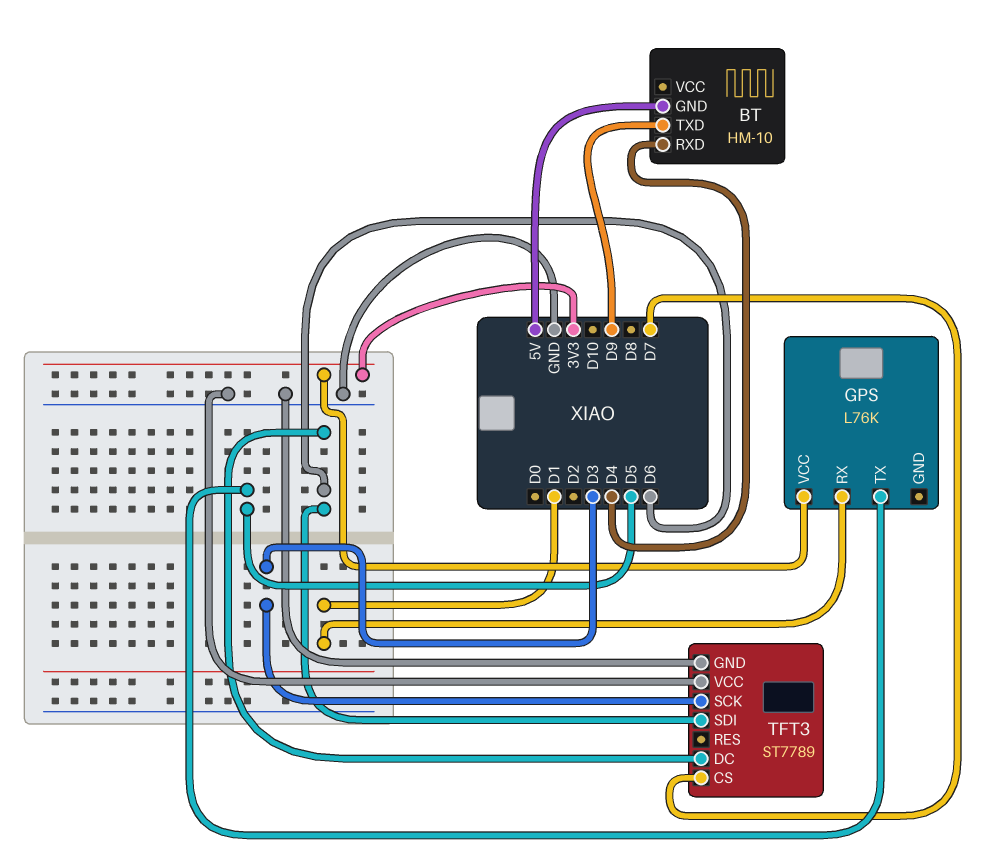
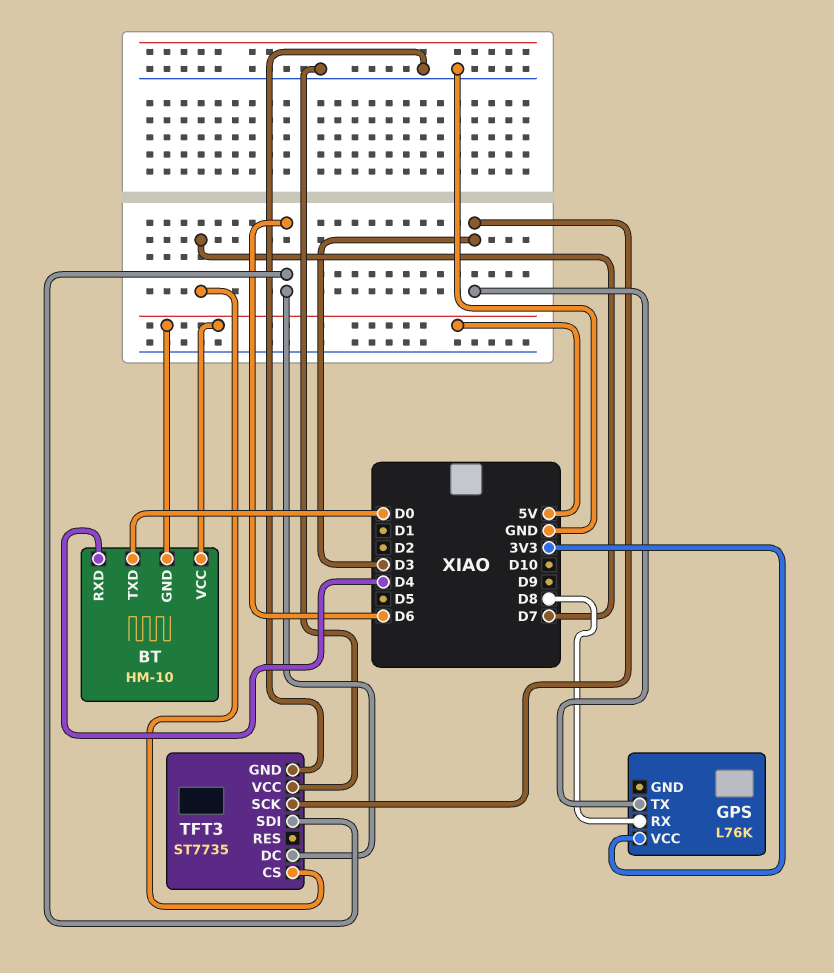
BT pin TXD: D9 -> D0
BT pin VCC: none -> 5V
GPS pin RX: D1 -> D8
GPS pin TX: D5 -> D3
TFT3: ST7789 -> ST7735

